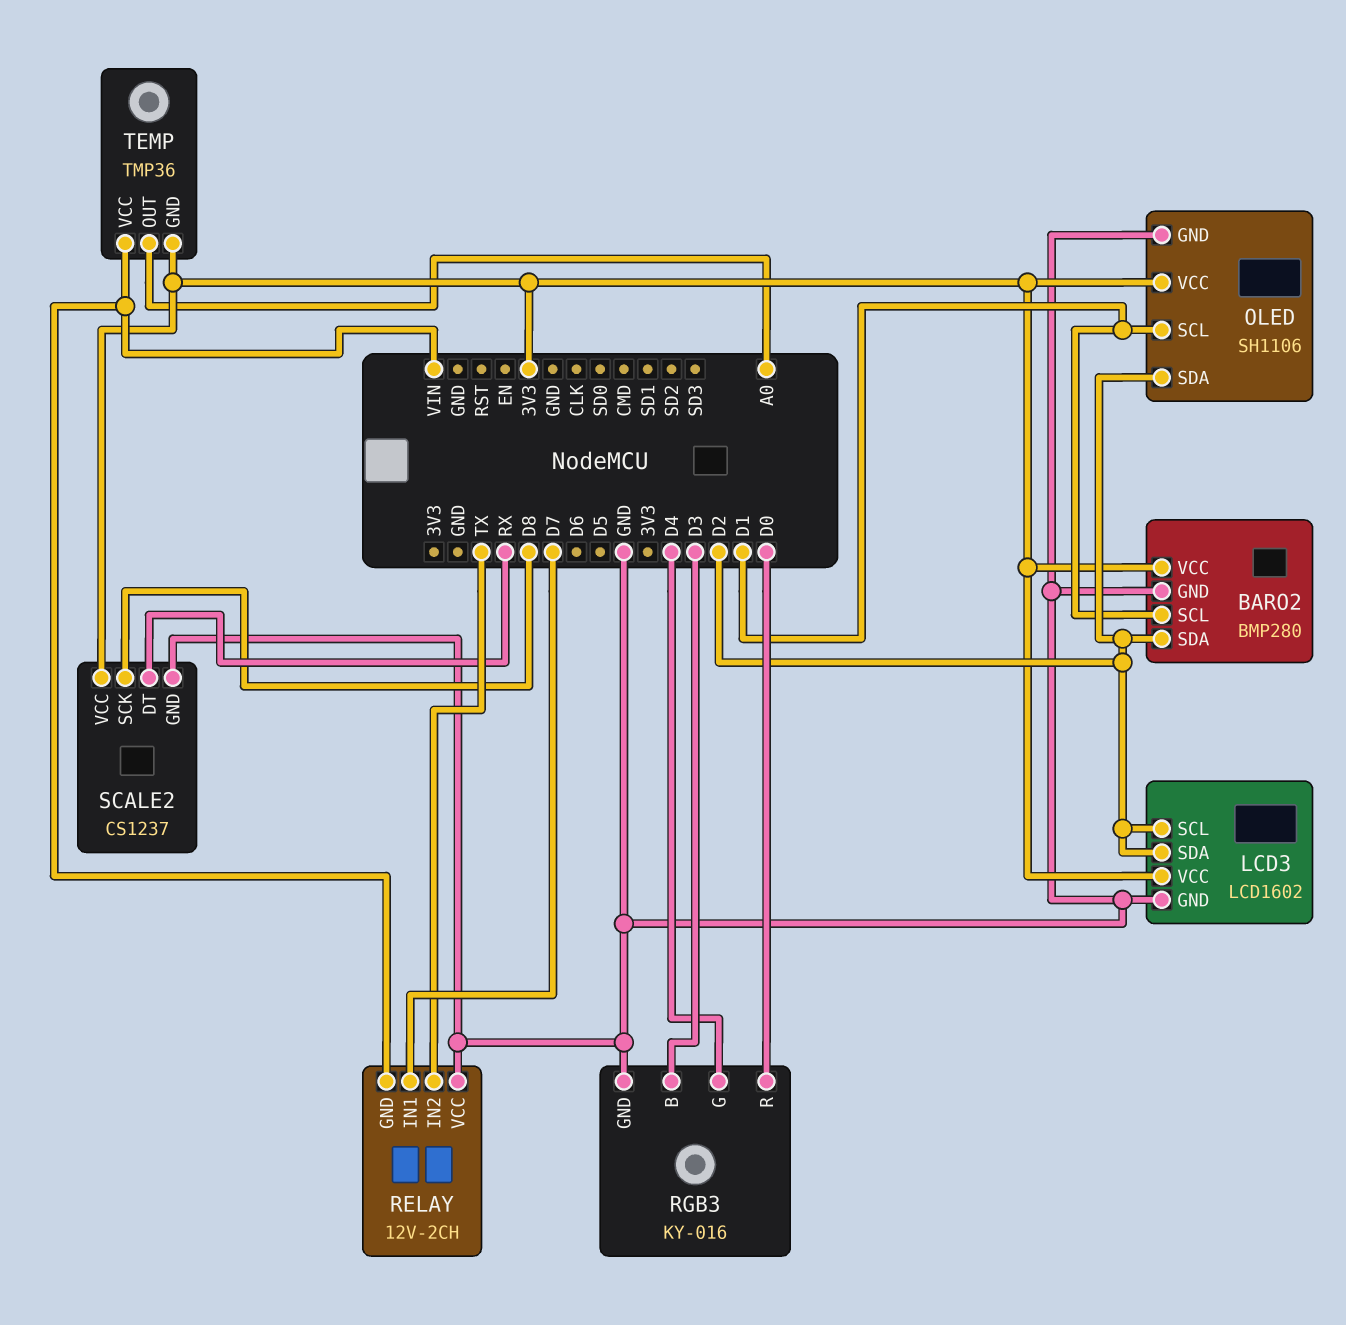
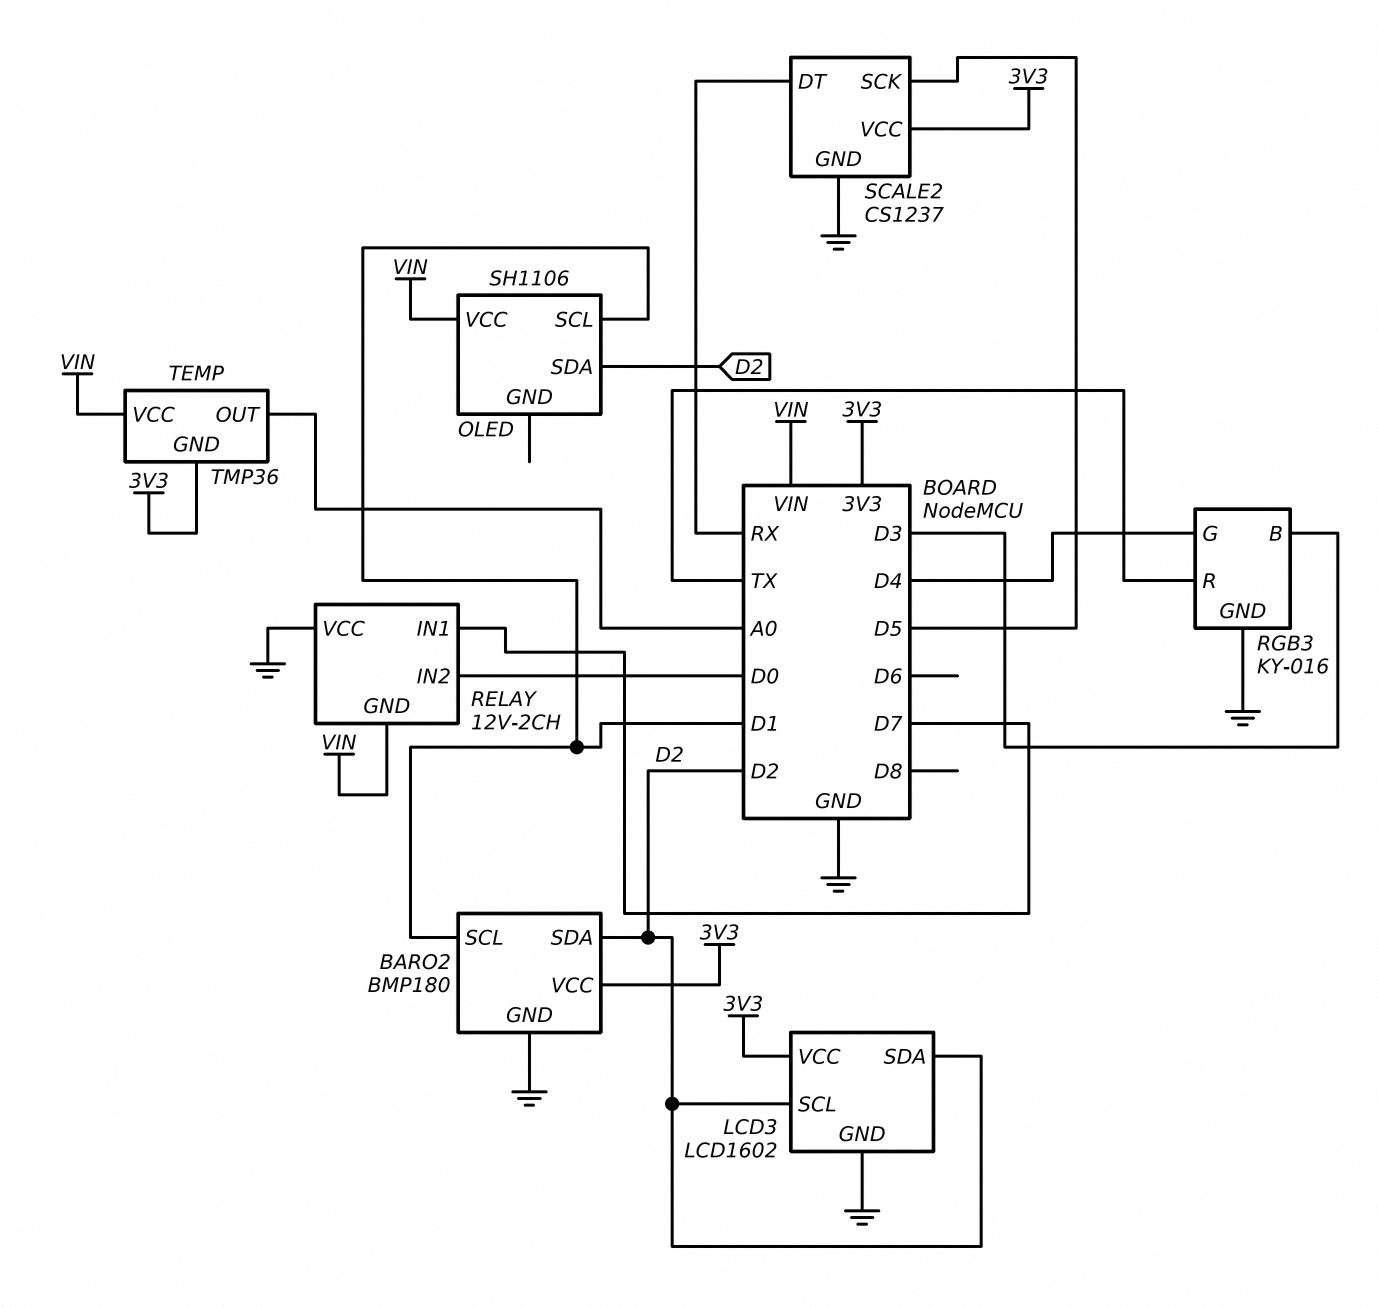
BARO2: BMP280 -> BMP180
OLED pin GND: GND -> none
OLED pin VCC: 3V3 -> VIN
RELAY pin IN2: TX -> D0
RGB3 pin R: D0 -> TX
SCALE2 pin SCK: D8 -> D5

